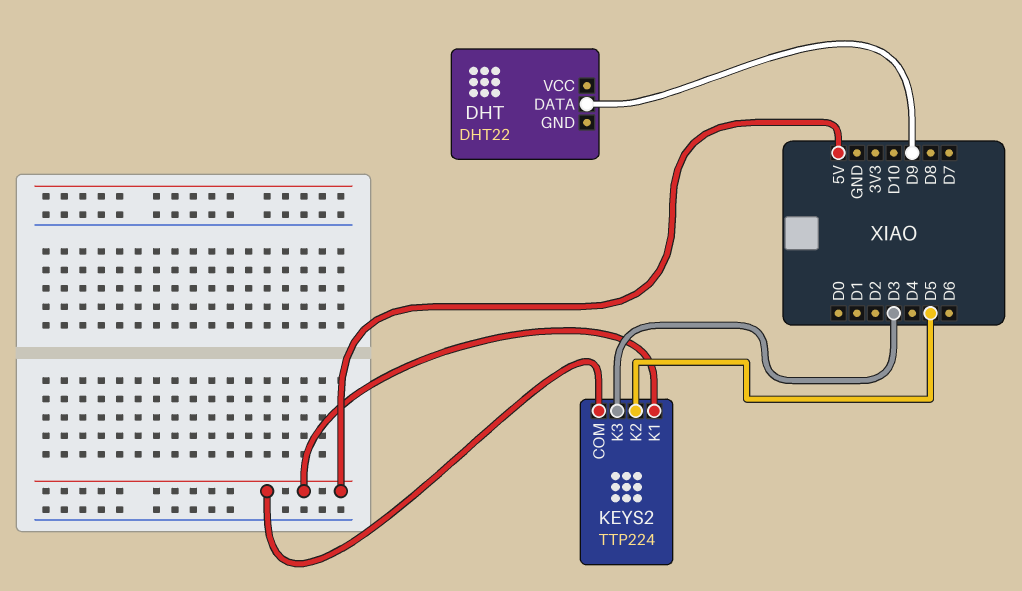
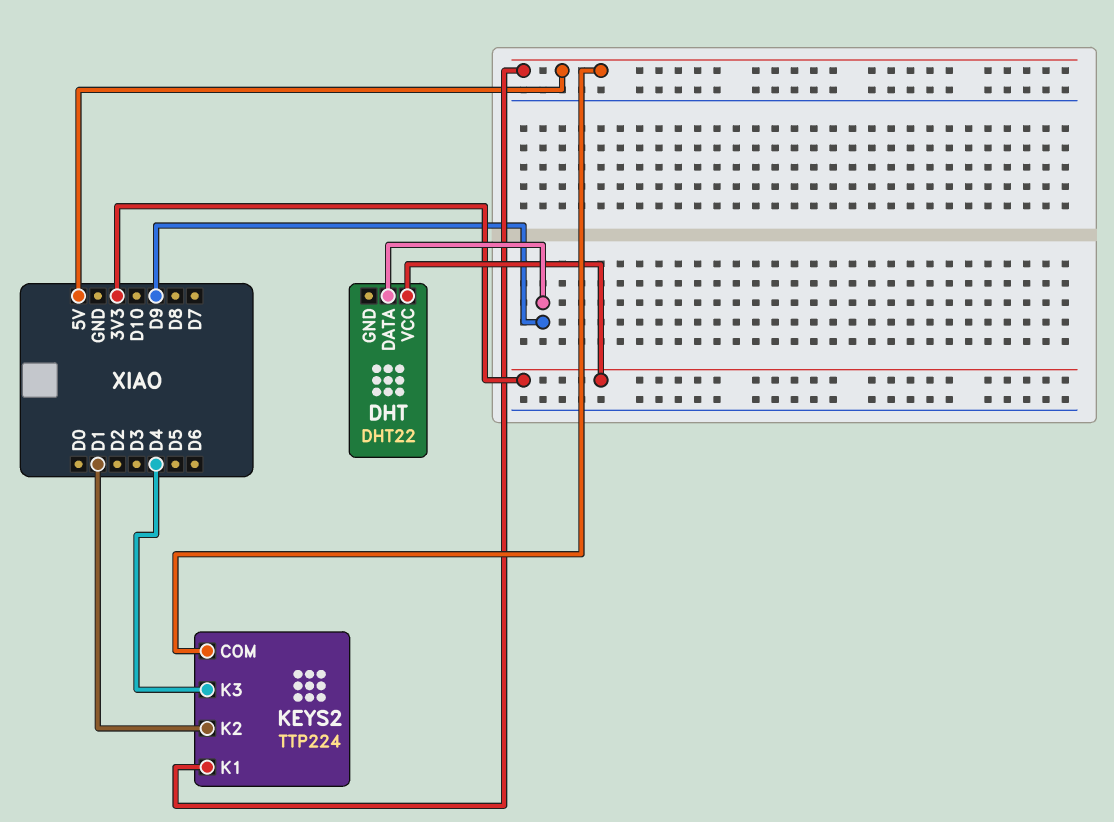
DHT pin VCC: none -> 3V3
KEYS2 pin K2: D5 -> D1
KEYS2 pin K3: D3 -> D4

